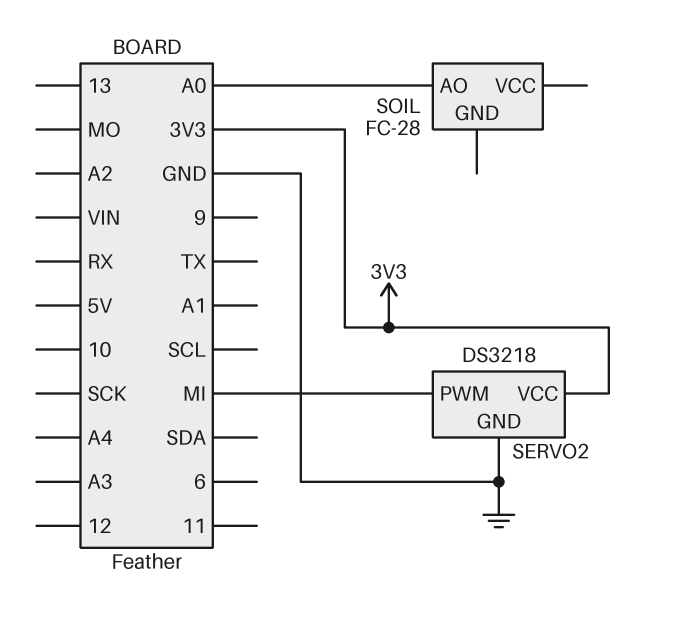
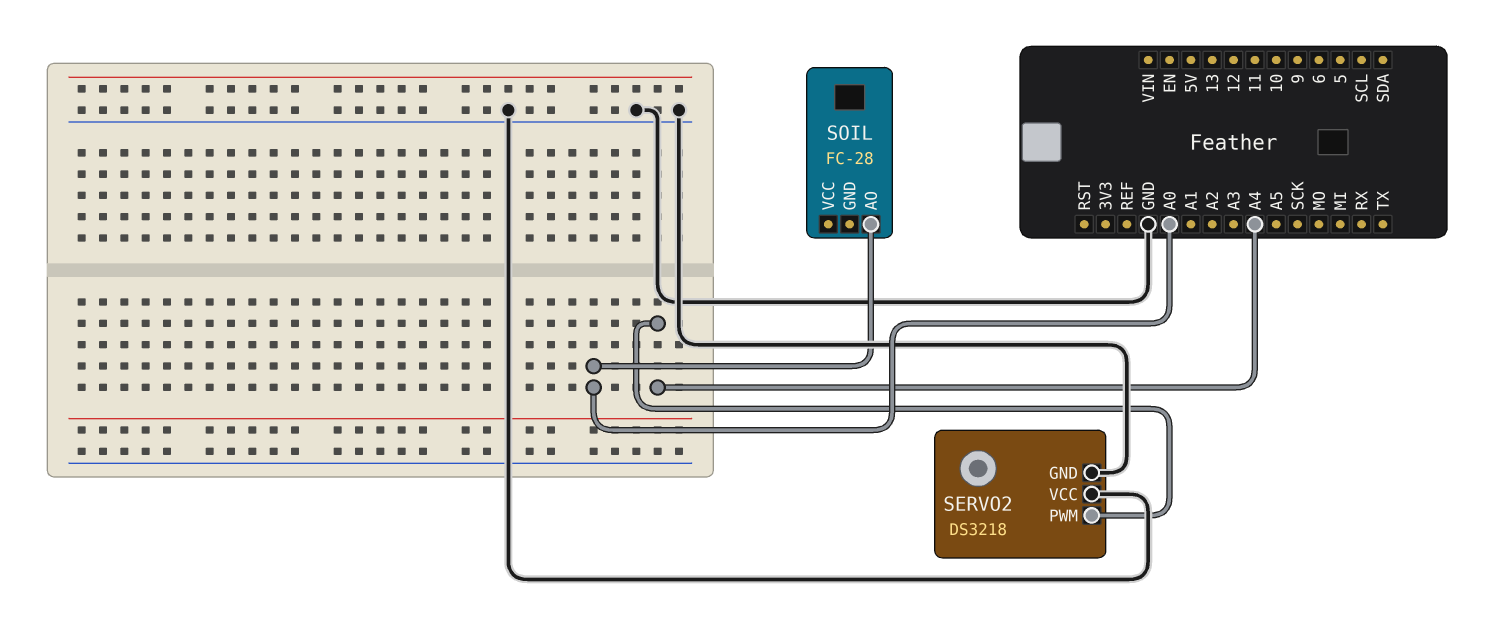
SERVO2 pin PWM: MI -> A4
SERVO2 pin VCC: 3V3 -> GND

